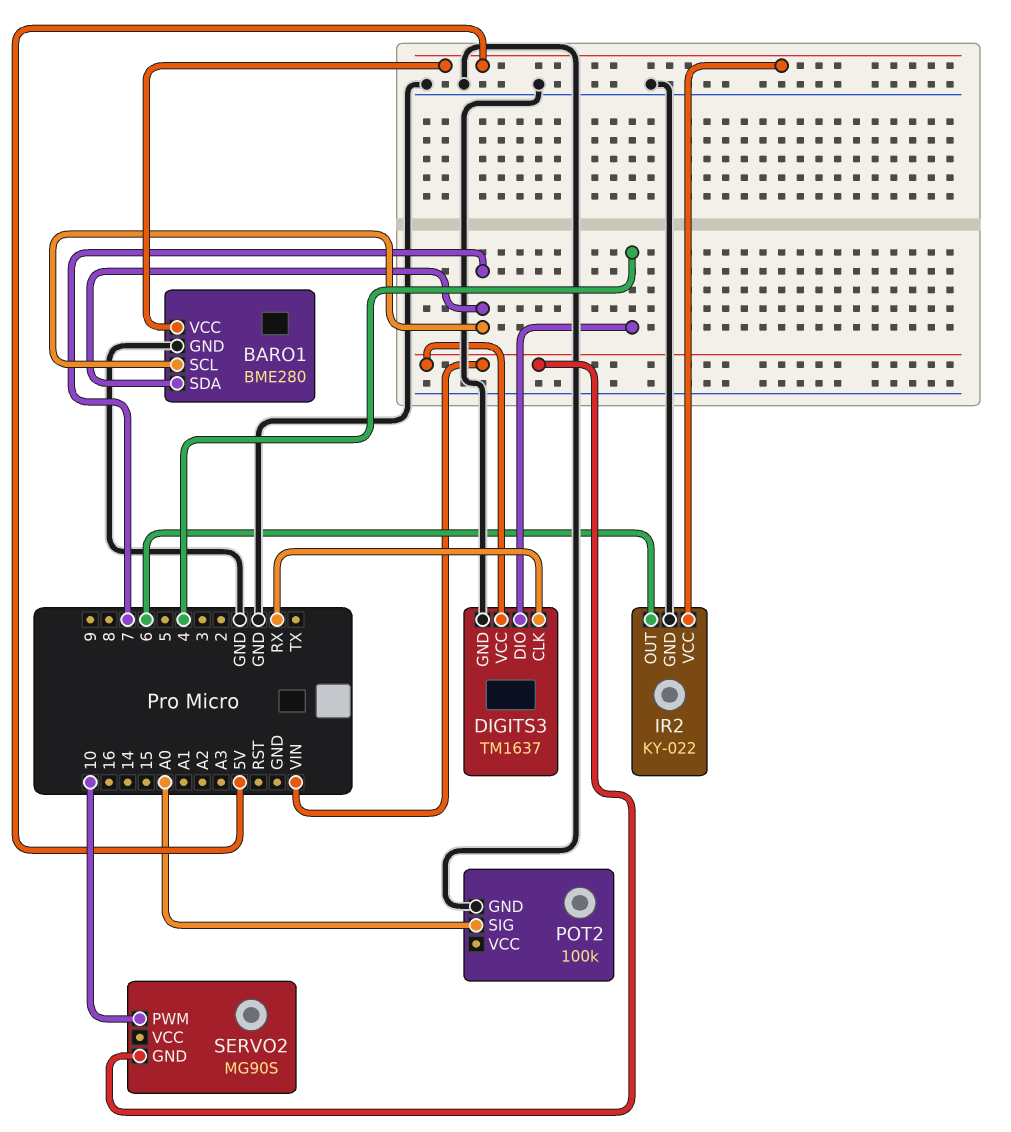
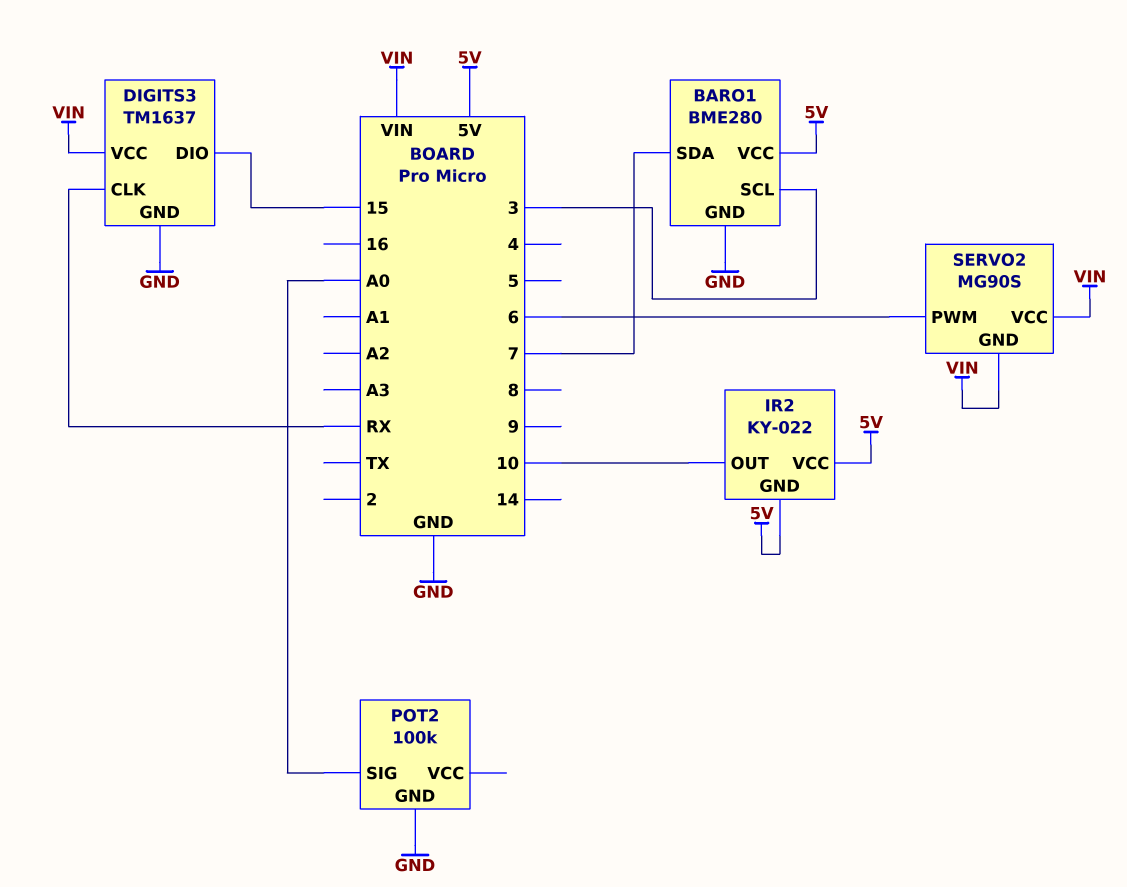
BARO1 pin SCL: 7 -> 3
DIGITS3 pin DIO: 4 -> 15
IR2 pin GND: GND -> 5V
IR2 pin OUT: 6 -> 10
SERVO2 pin PWM: 10 -> 6
SERVO2 pin VCC: none -> VIN

